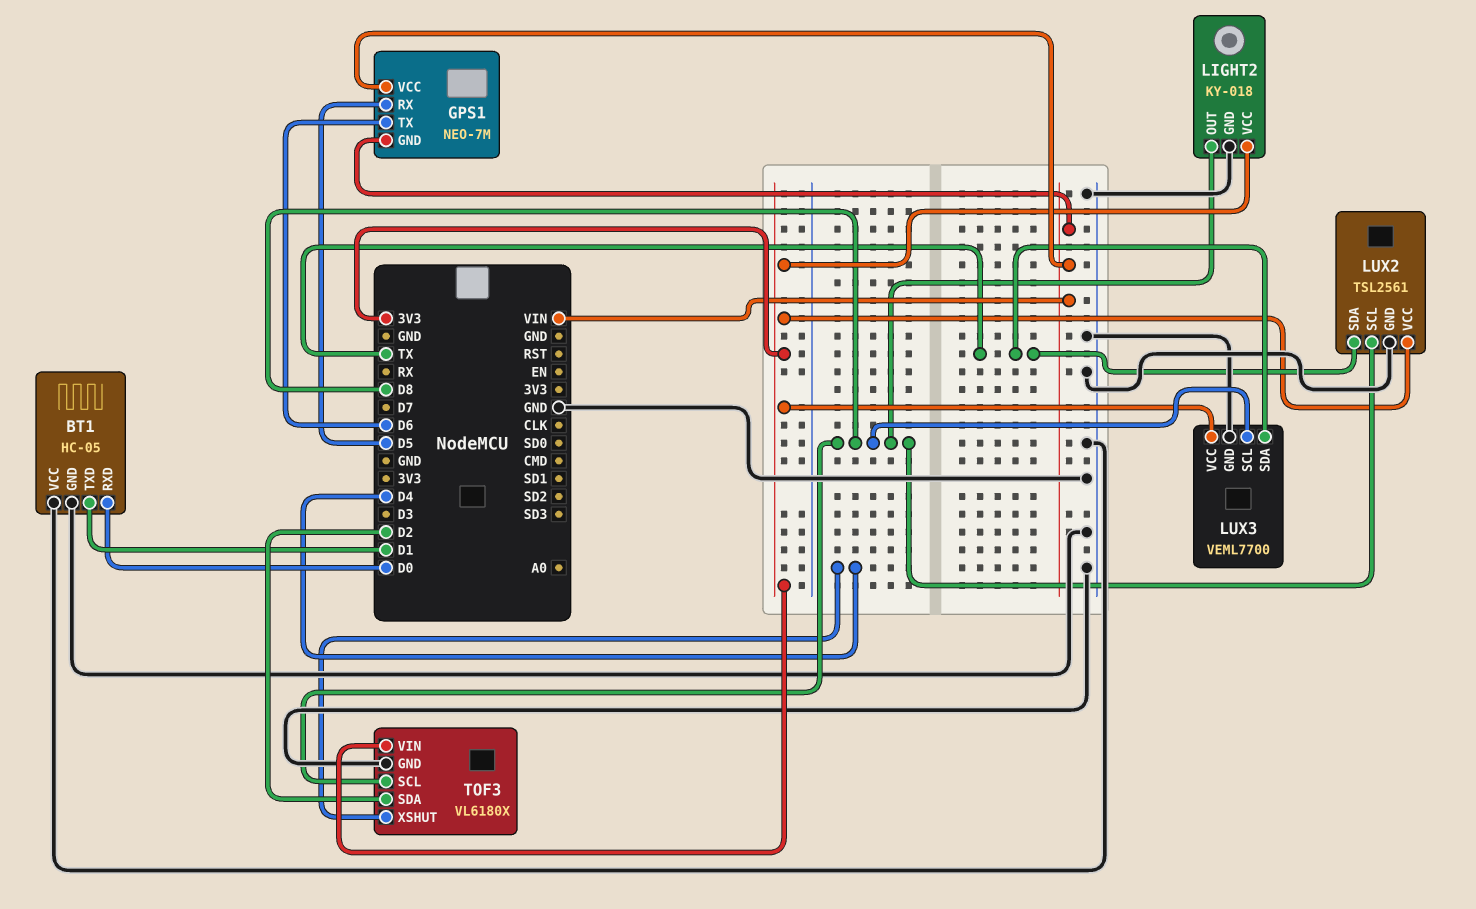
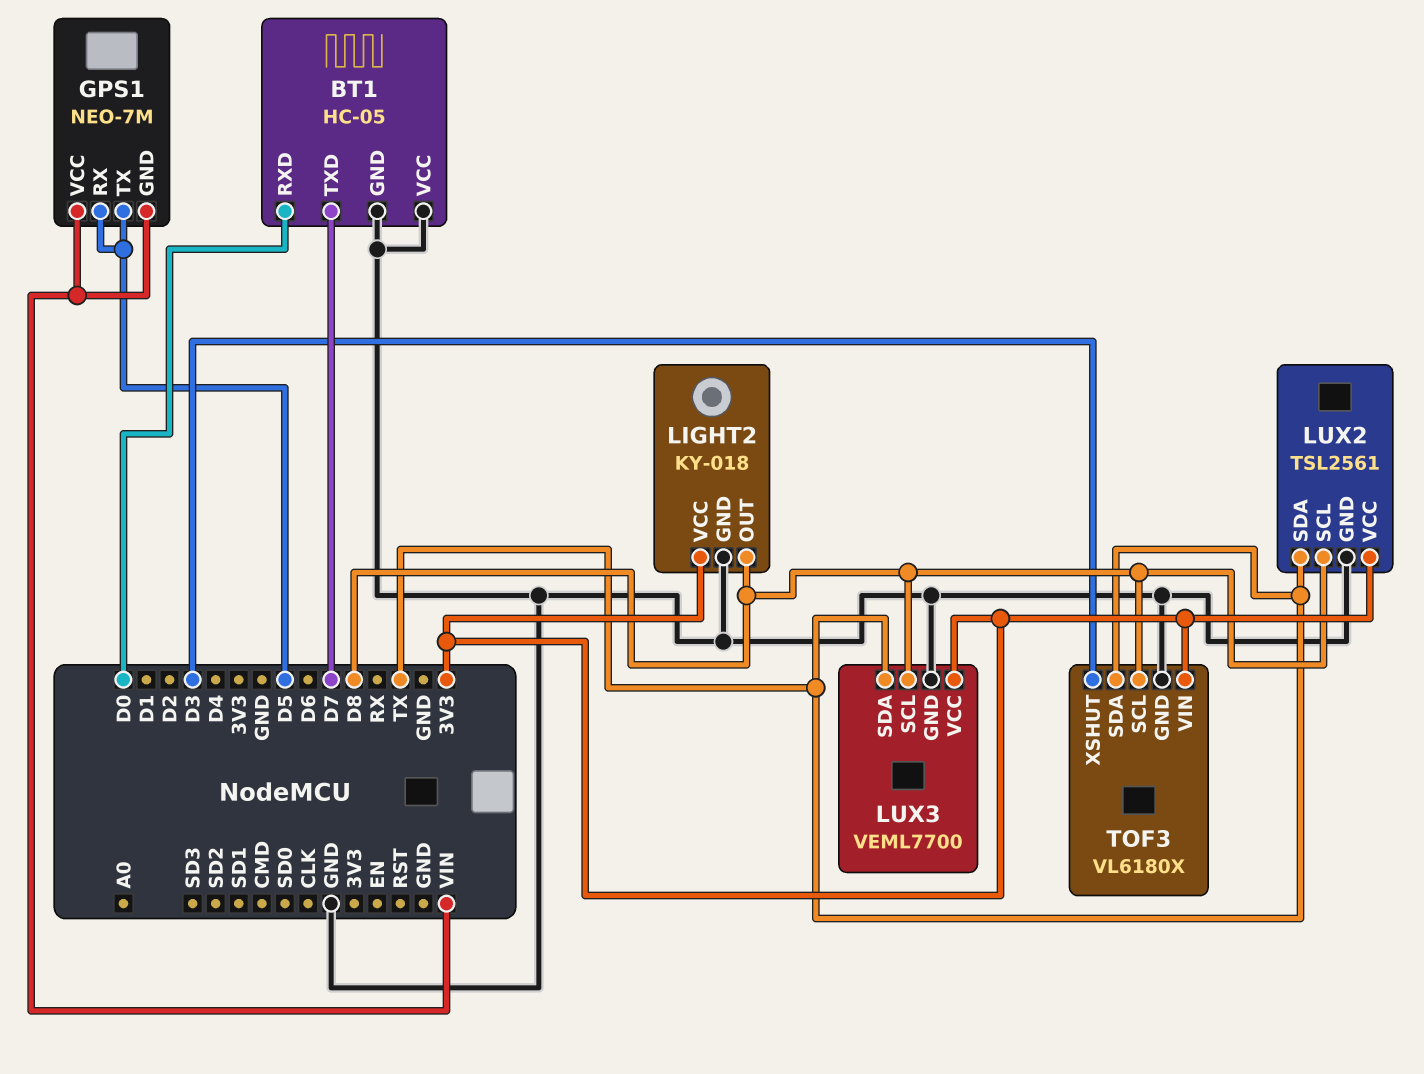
BT1 pin TXD: D1 -> D7
GPS1 pin TX: D6 -> D5
TOF3 pin SDA: D2 -> TX
TOF3 pin XSHUT: D4 -> D3

